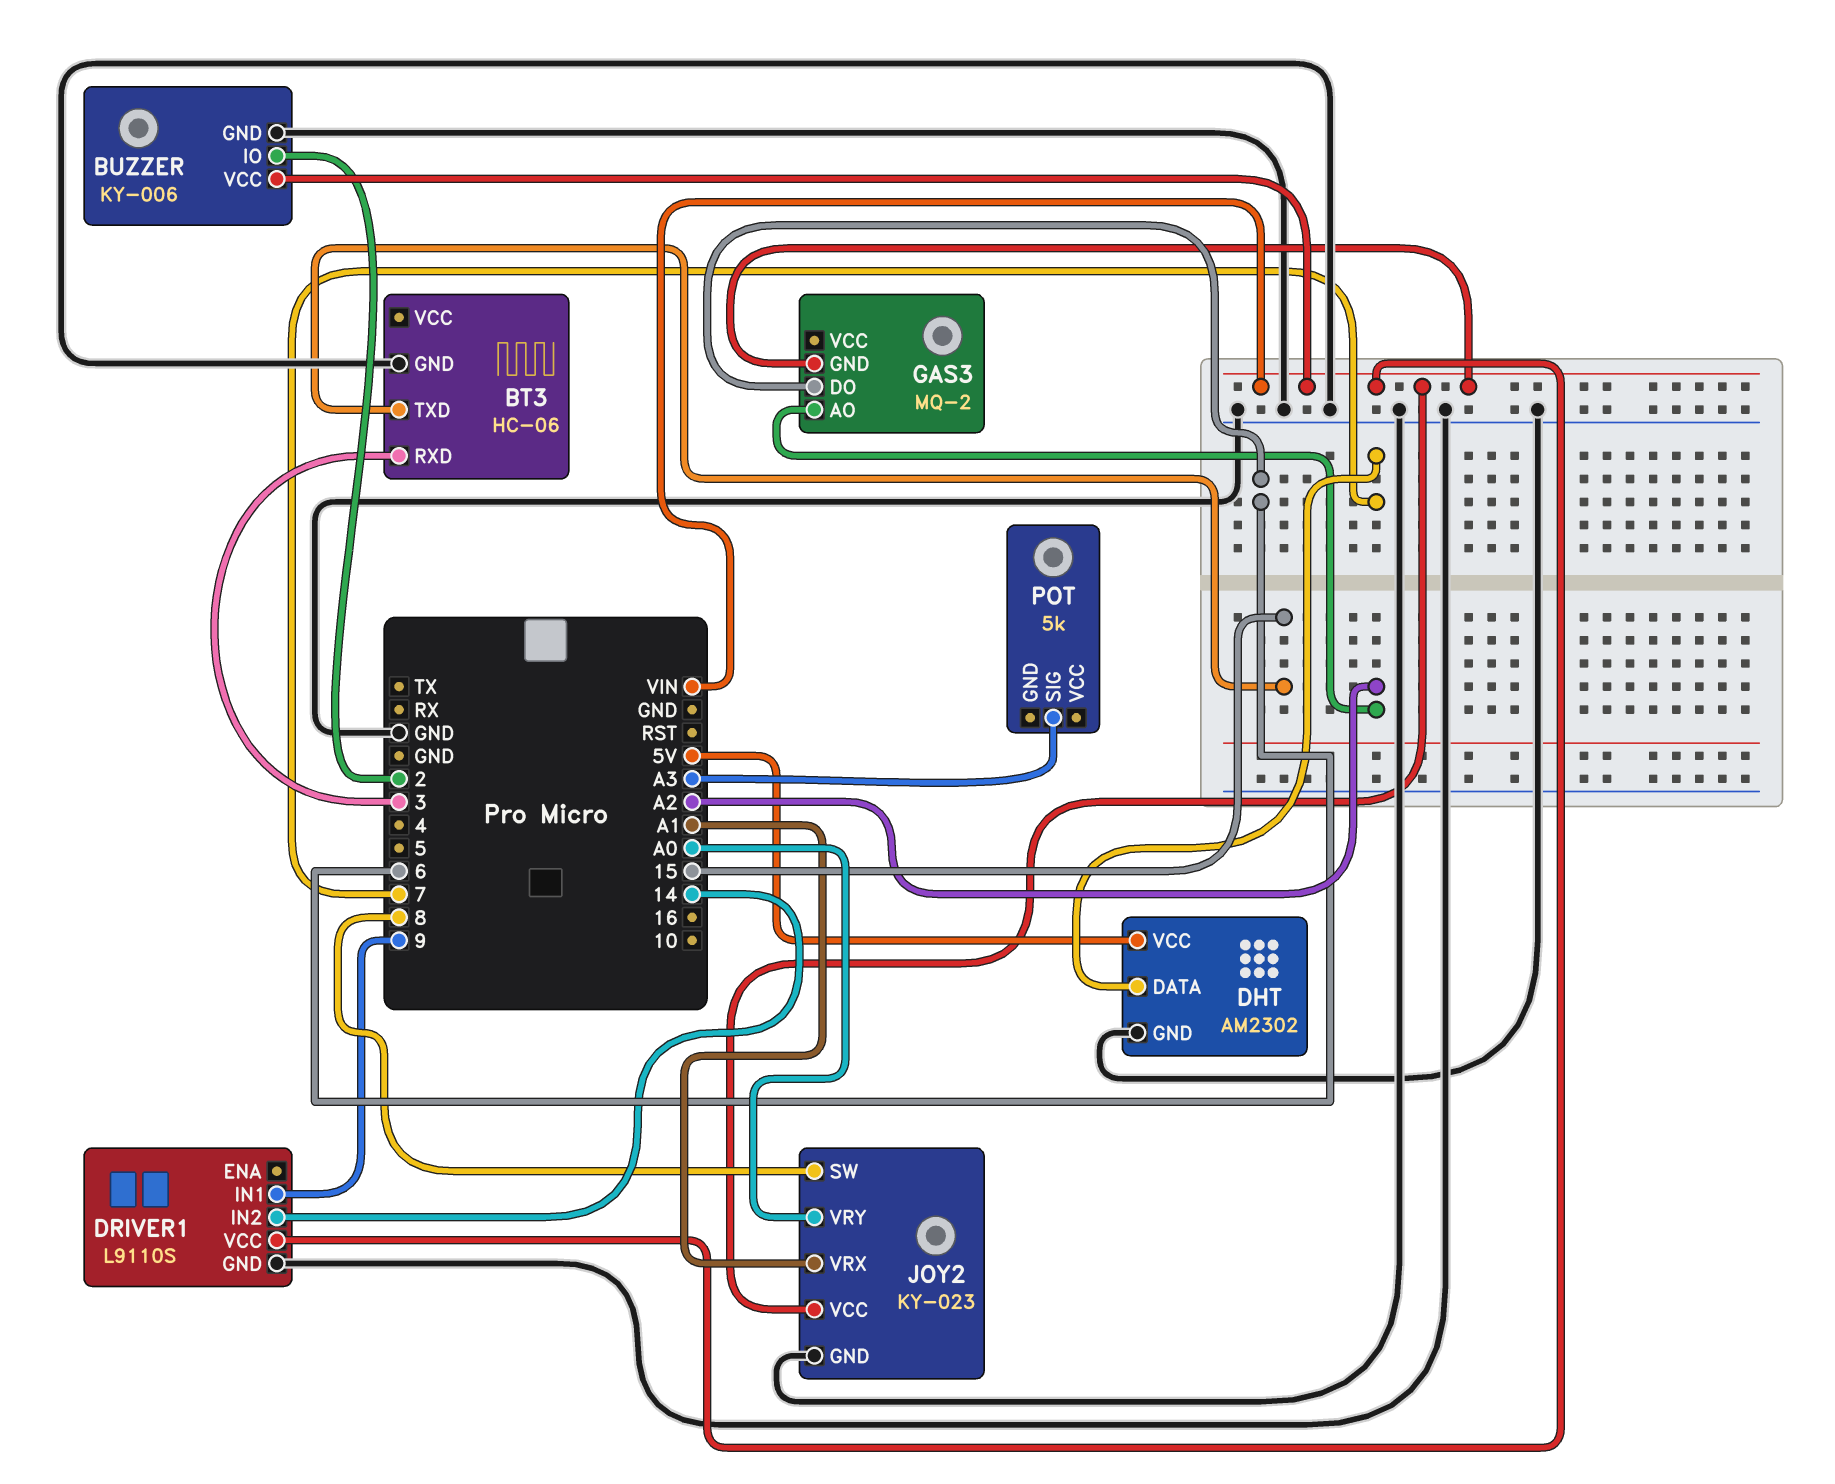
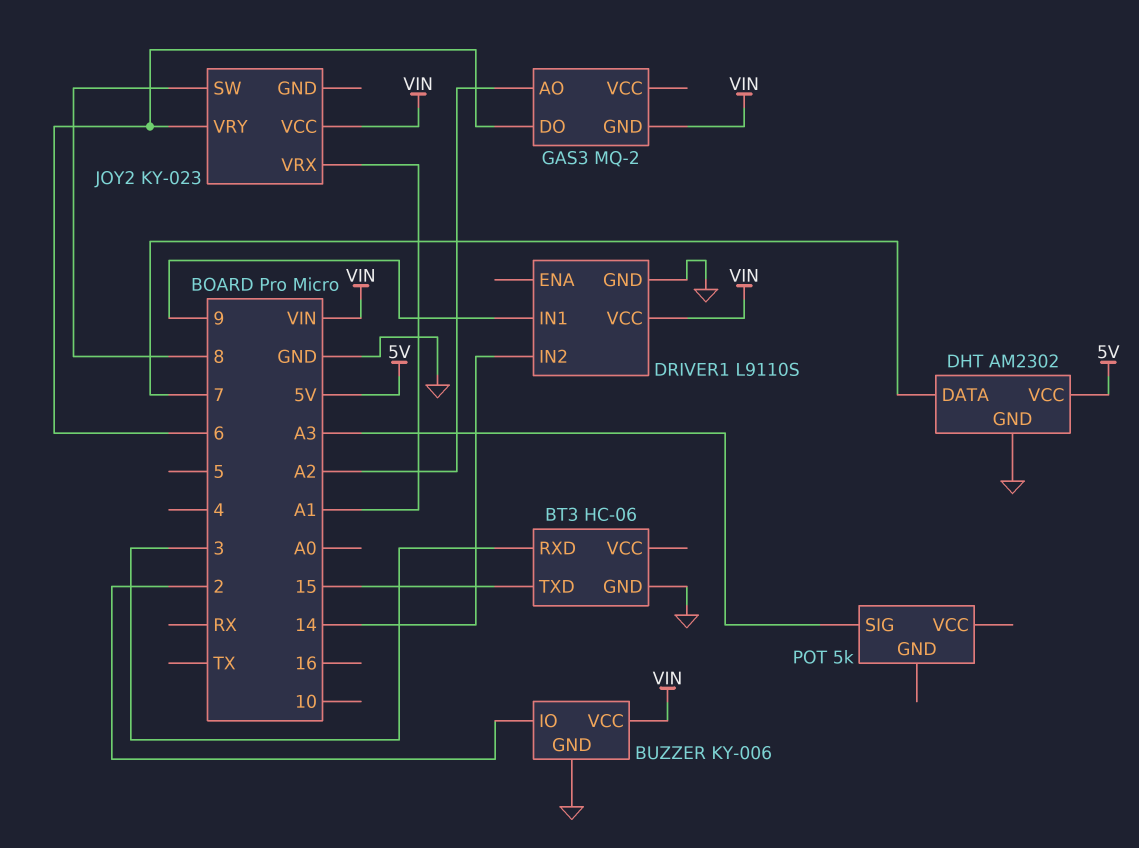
JOY2 pin GND: GND -> none
JOY2 pin VRY: A0 -> 6

